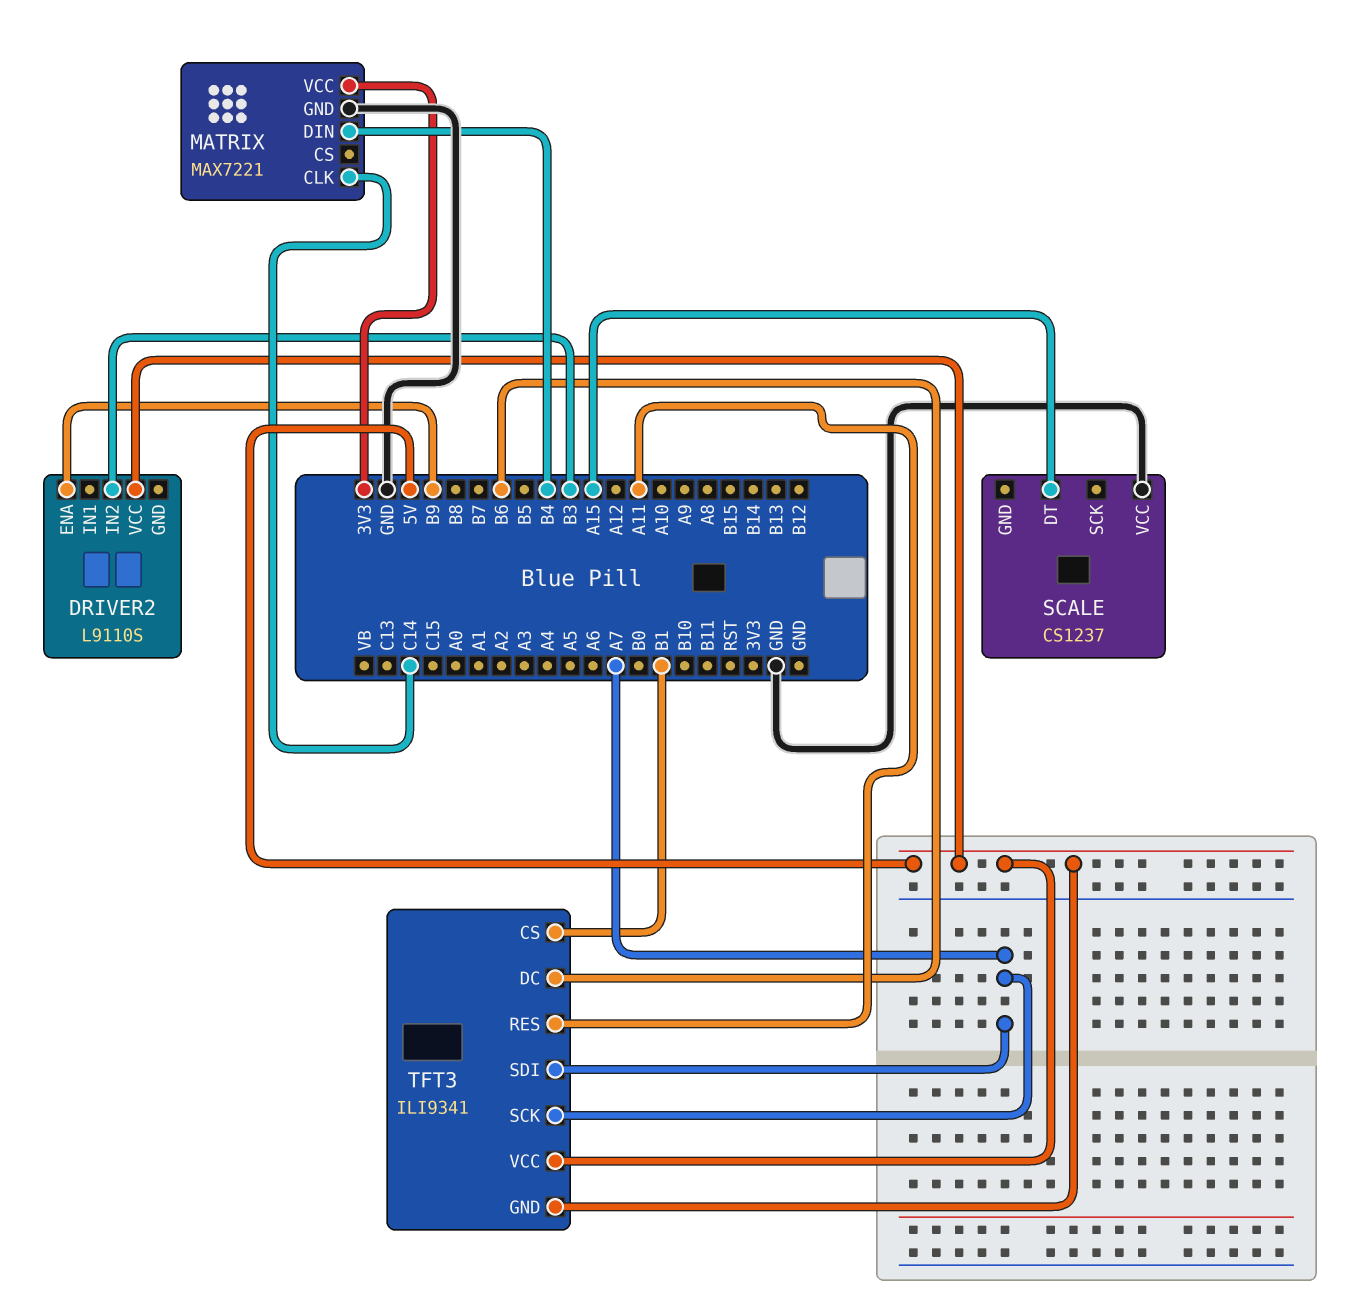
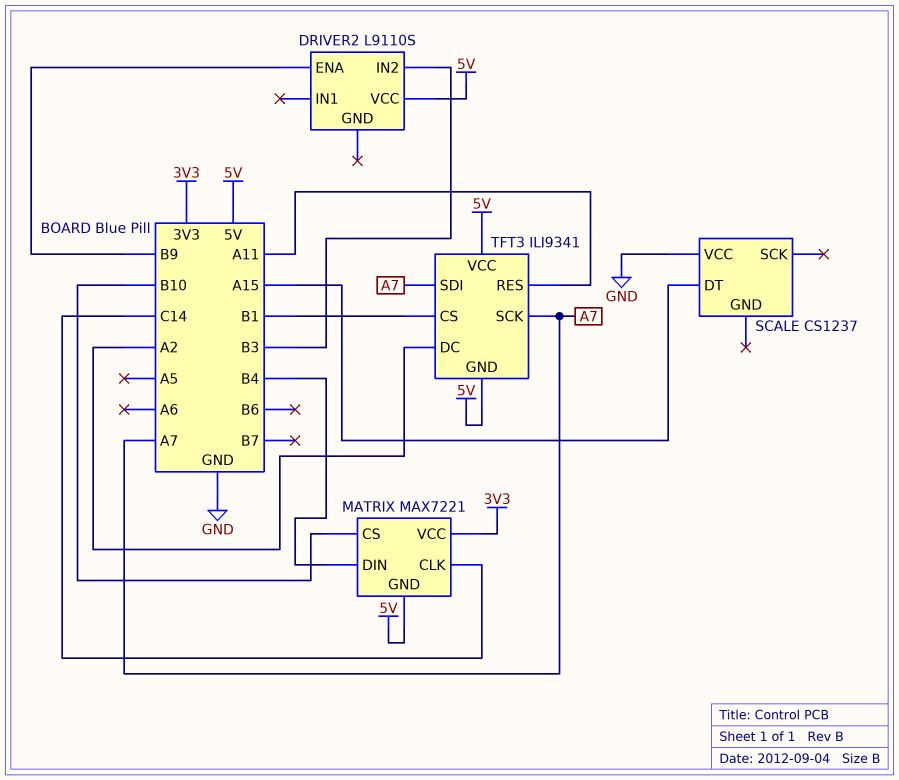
MATRIX pin CS: none -> B10
MATRIX pin GND: GND -> 5V
TFT3 pin DC: B6 -> A2

